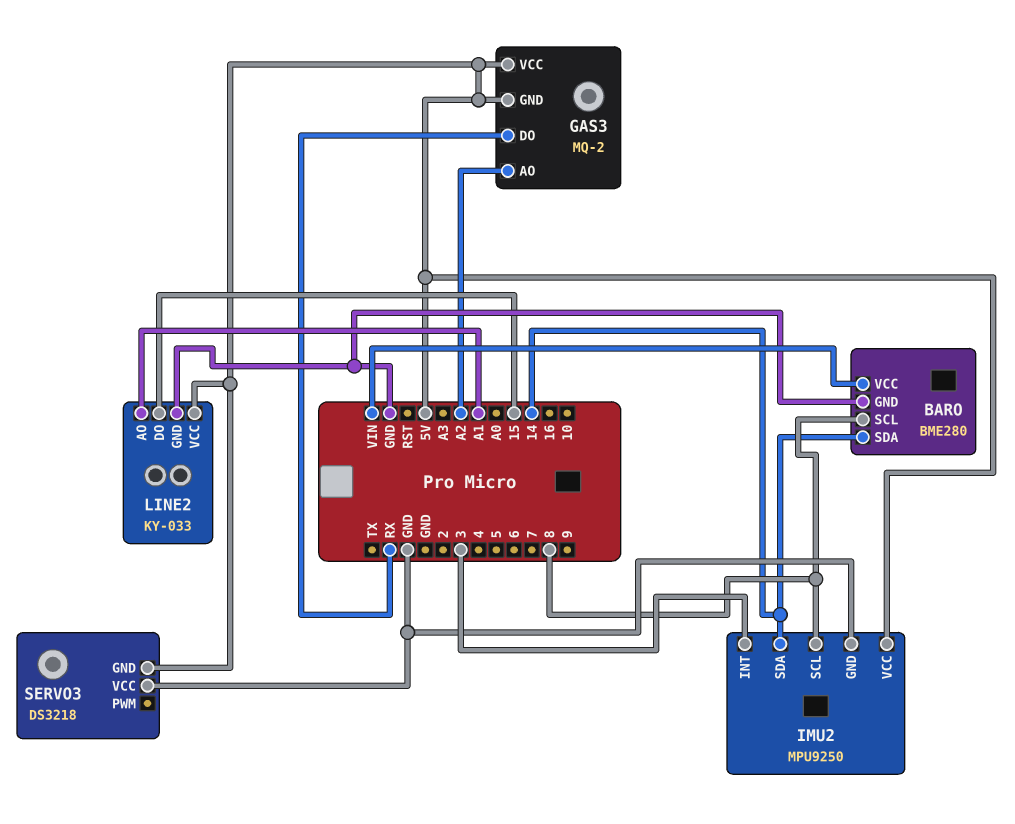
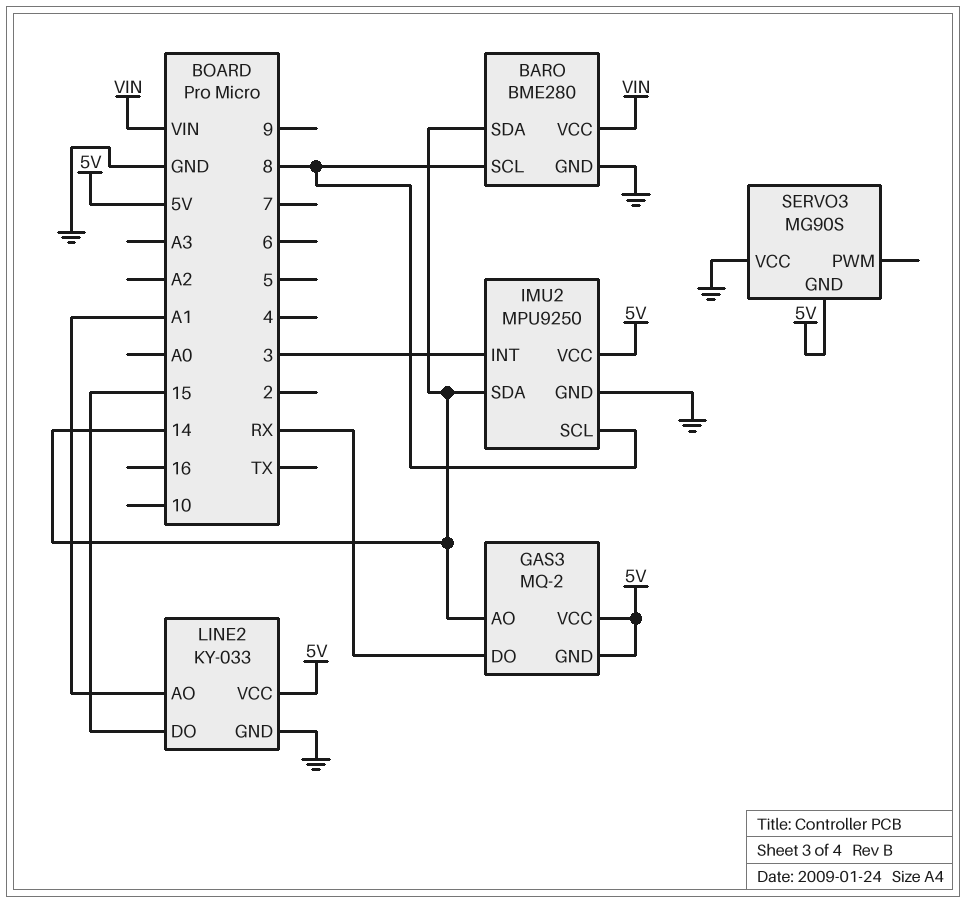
GAS3 pin AO: A2 -> 14
SERVO3: DS3218 -> MG90S

